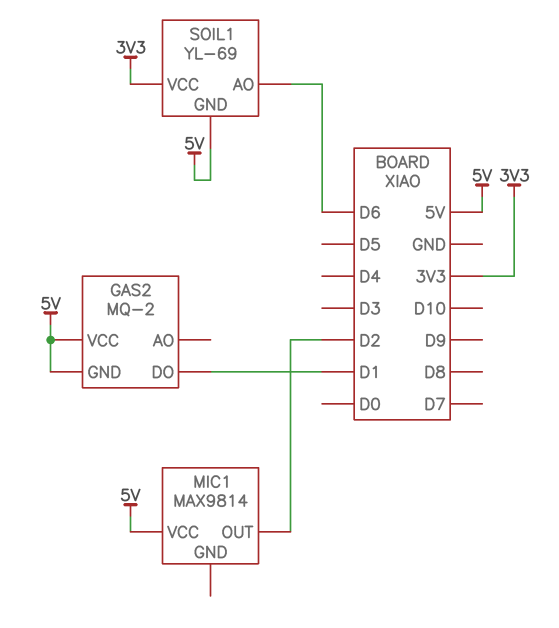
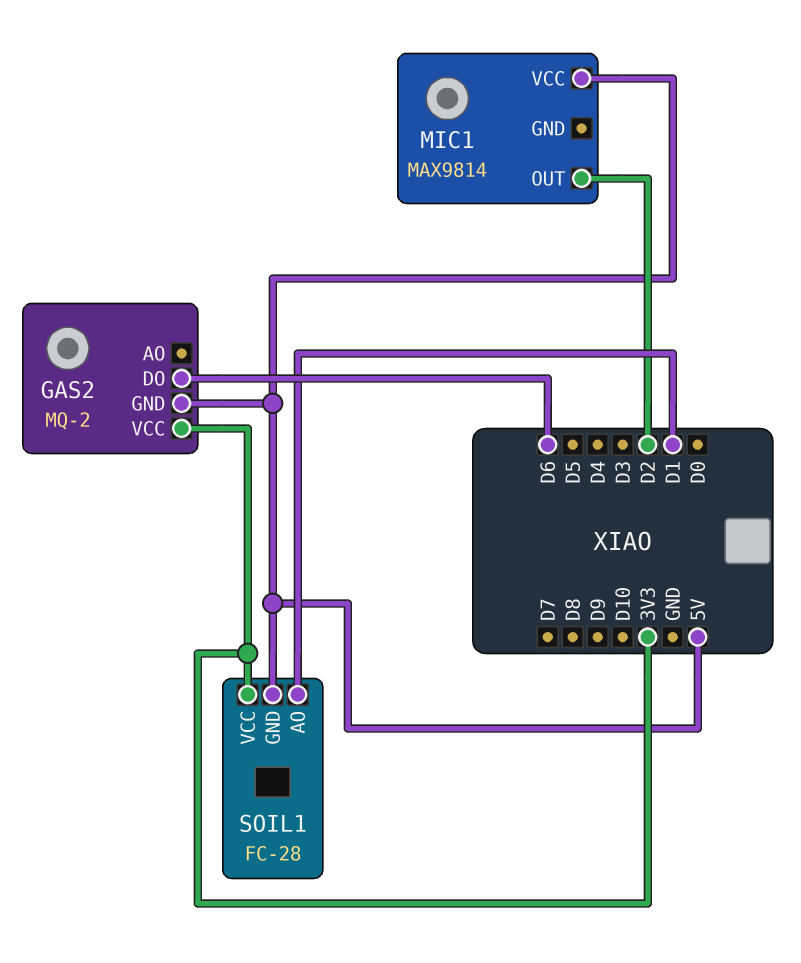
GAS2 pin DO: D1 -> D6
GAS2 pin VCC: 5V -> 3V3
SOIL1: YL-69 -> FC-28
SOIL1 pin AO: D6 -> D1

